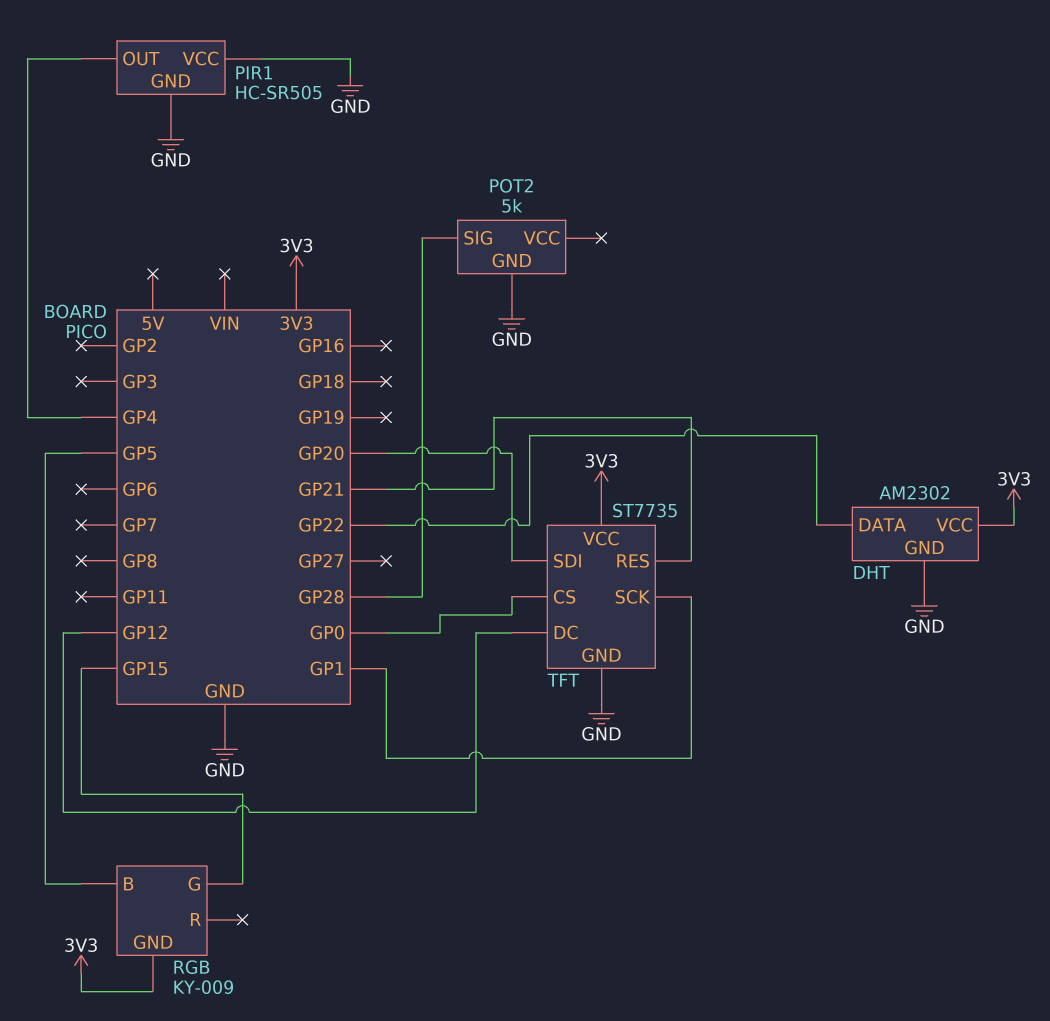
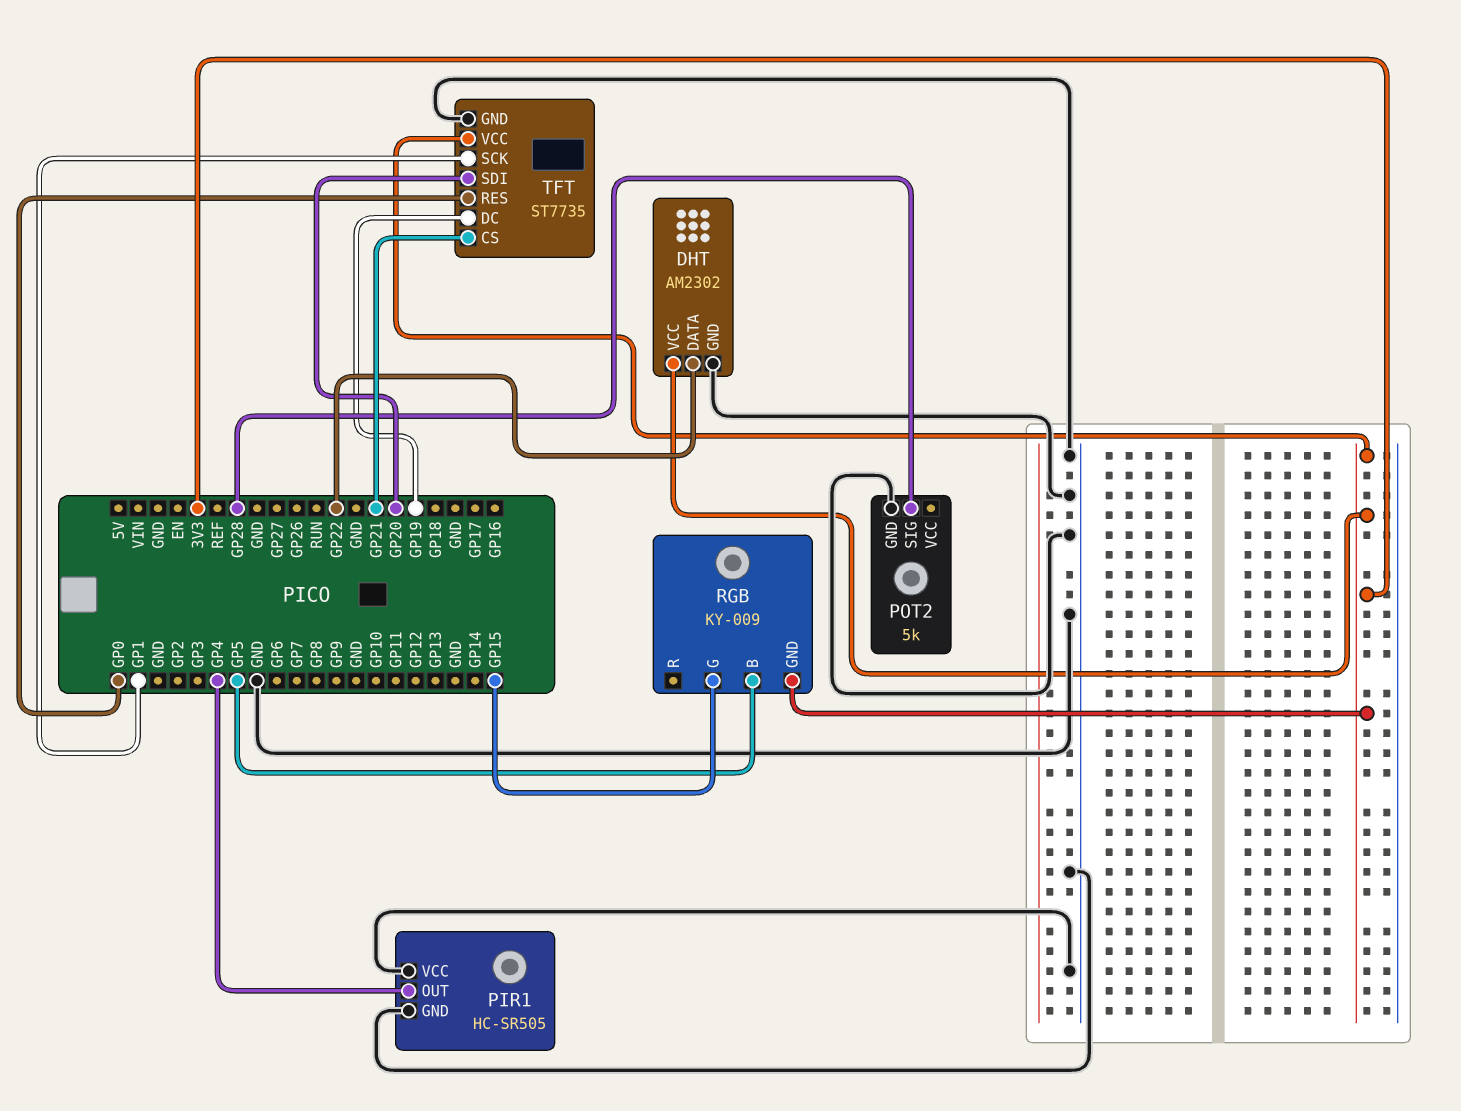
TFT pin CS: GP0 -> GP21
TFT pin DC: GP12 -> GP19
TFT pin RES: GP21 -> GP0

